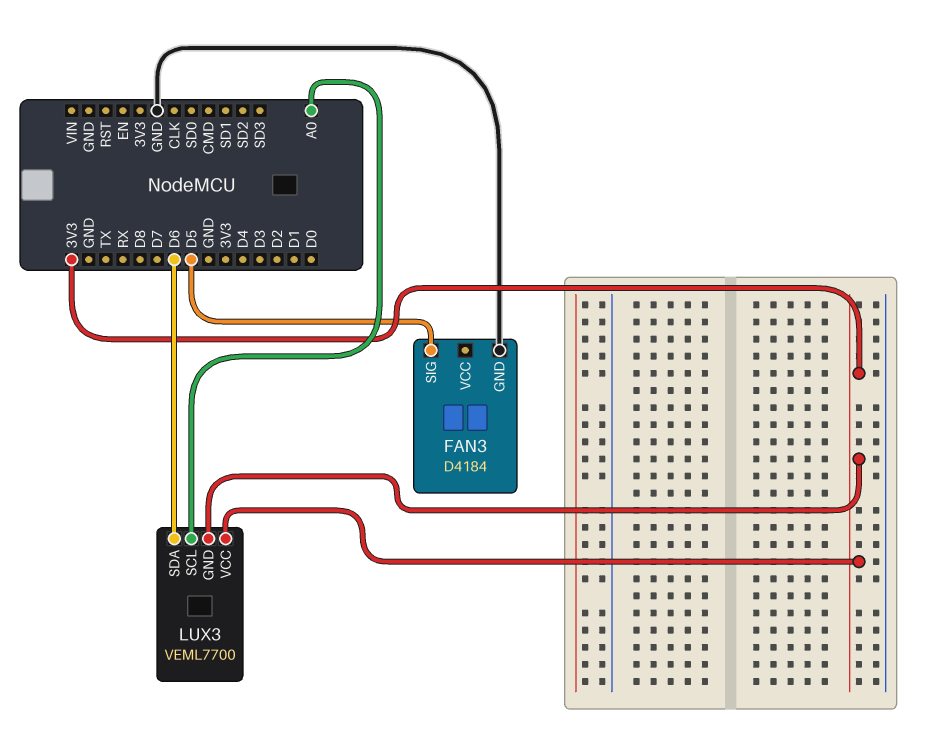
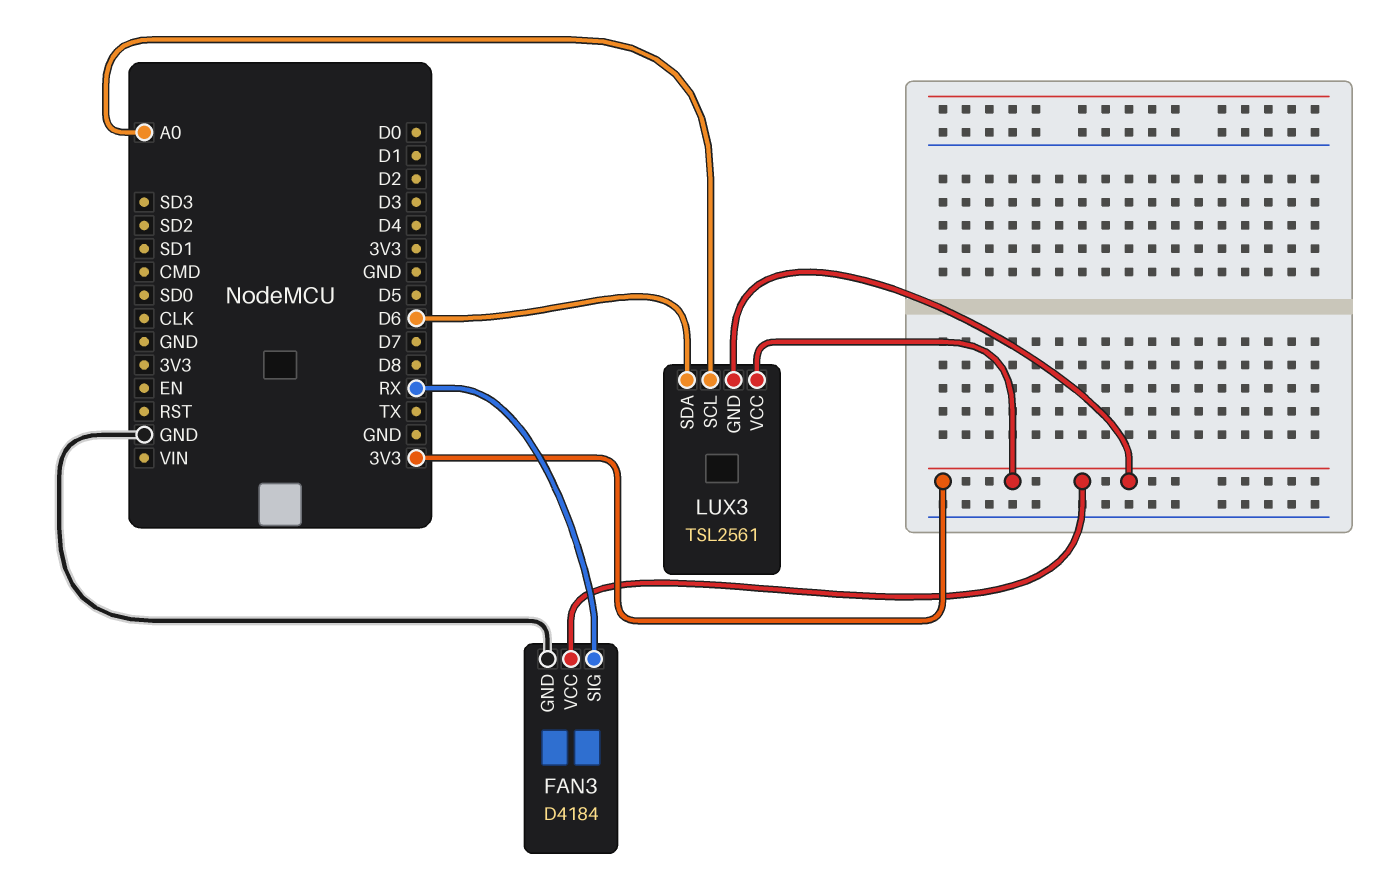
FAN3 pin SIG: D5 -> RX
FAN3 pin VCC: none -> 3V3
LUX3: VEML7700 -> TSL2561

